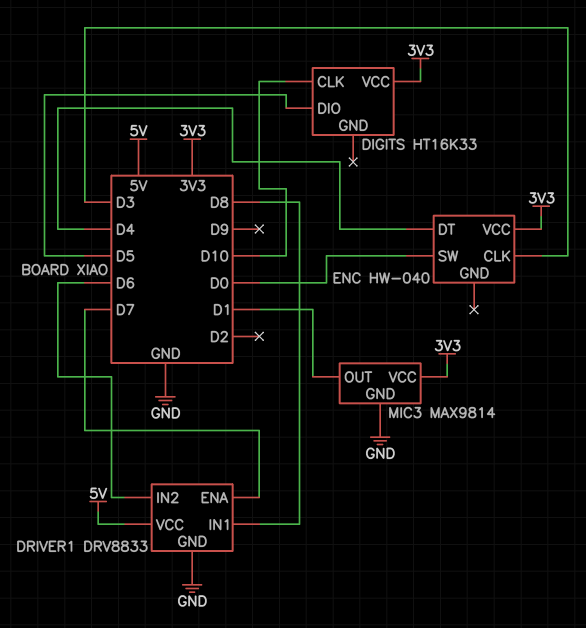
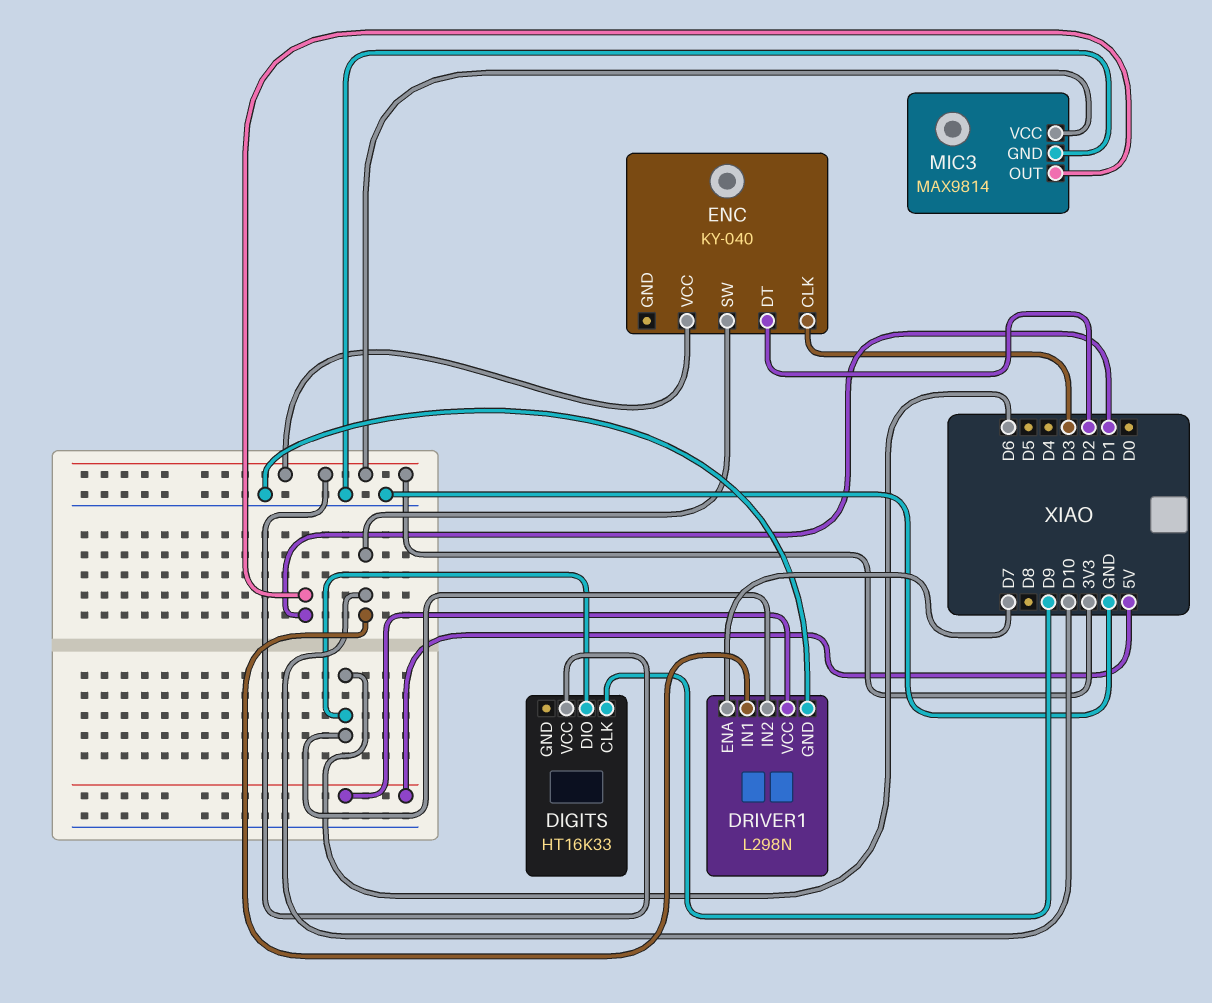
DIGITS pin CLK: D10 -> D9
DIGITS pin DIO: D5 -> D6
DRIVER1: DRV8833 -> L298N
DRIVER1 pin IN1: D8 -> D10
ENC: HW-040 -> KY-040
ENC pin DT: D4 -> D2
ENC pin SW: D0 -> D10

